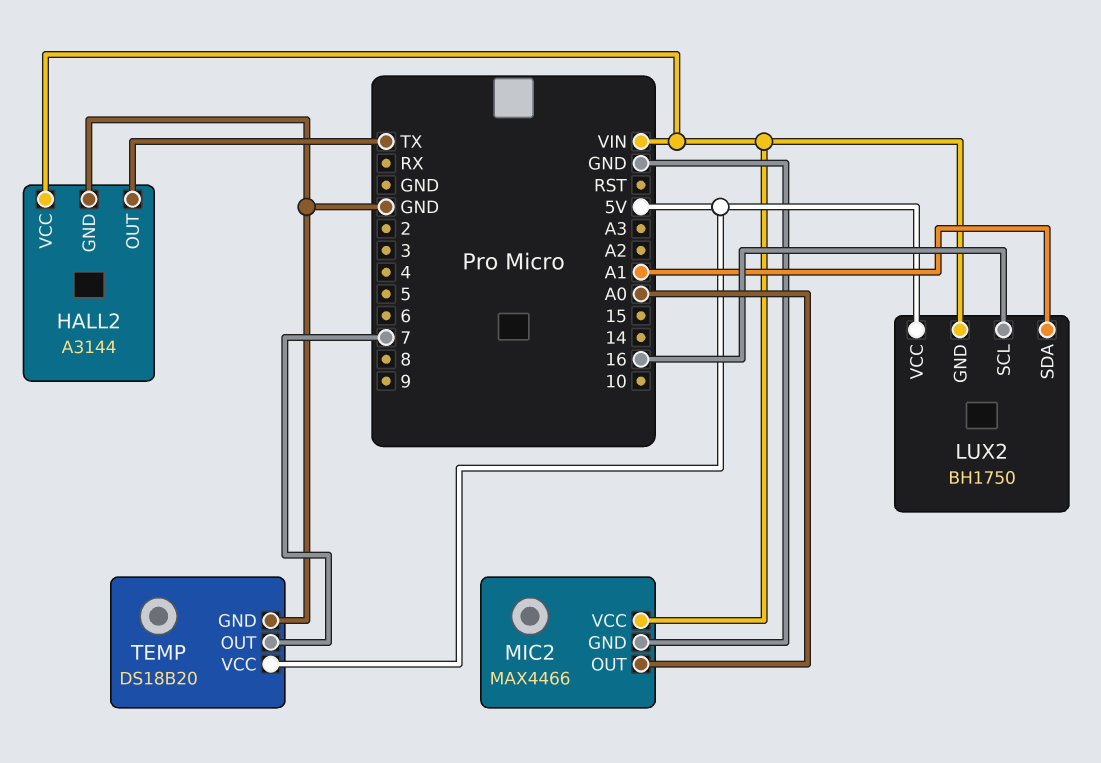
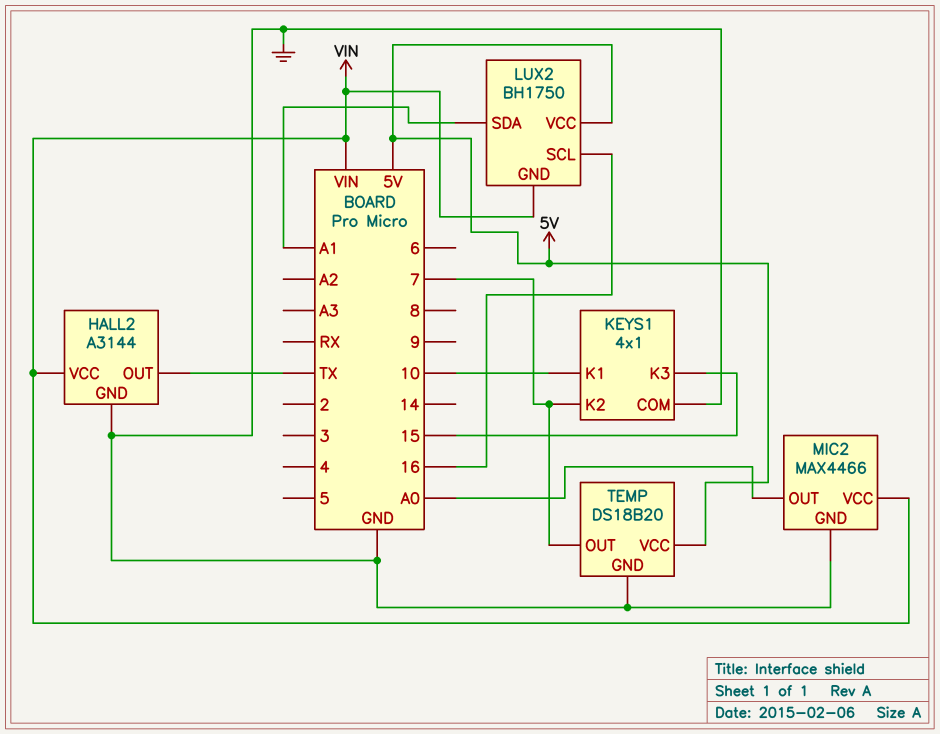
KEYS1: none -> 4x1
KEYS1 pin COM: none -> GND
KEYS1 pin K1: none -> 10
KEYS1 pin K2: none -> 7
KEYS1 pin K3: none -> 15

